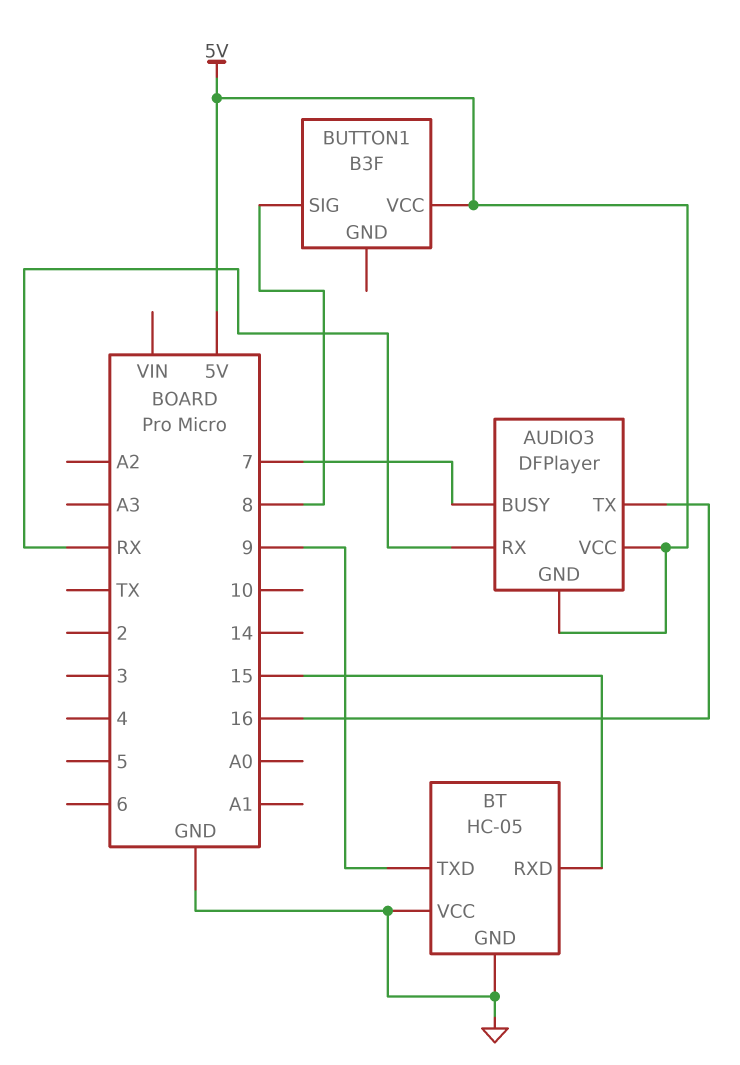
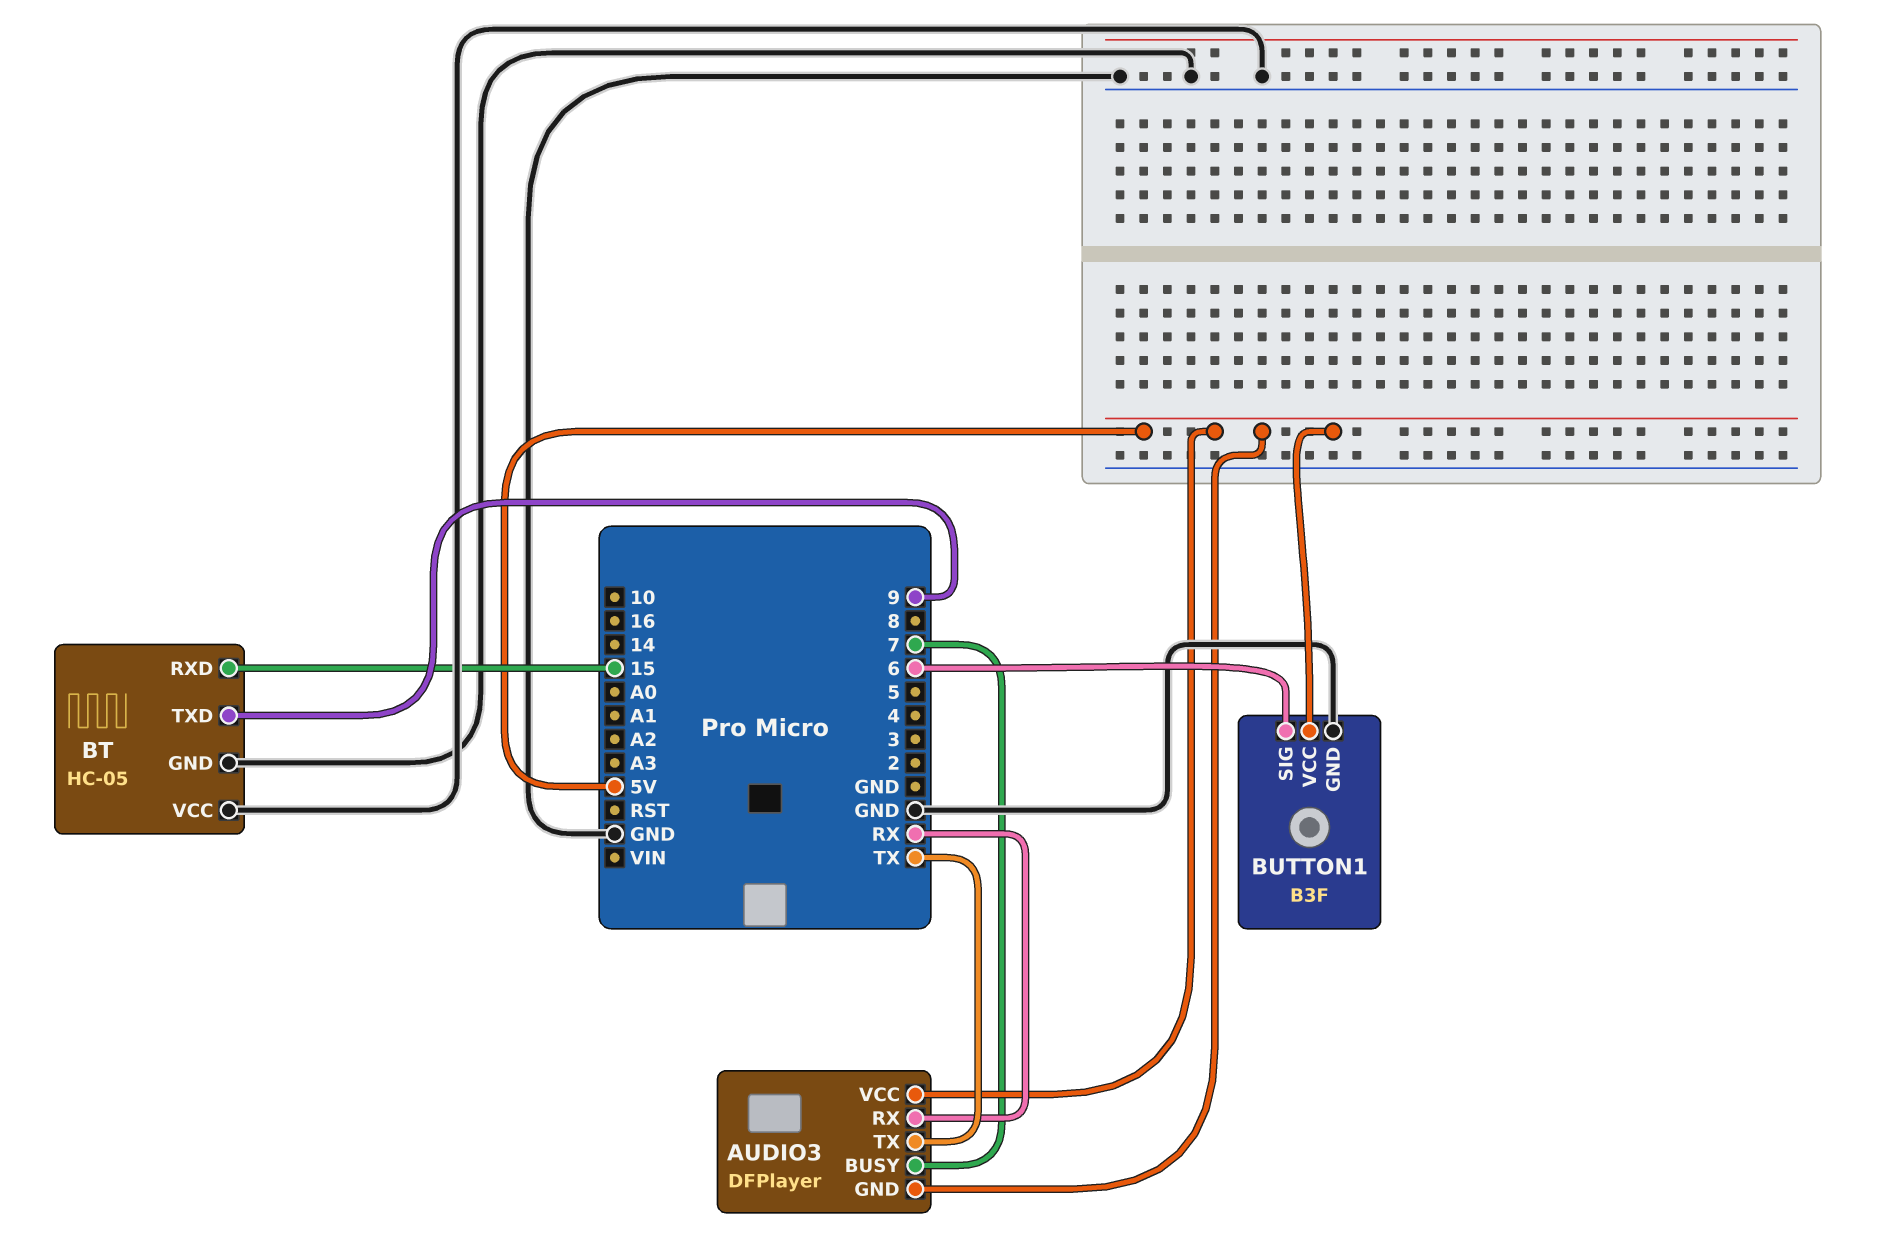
AUDIO3 pin TX: 16 -> TX
BUTTON1 pin GND: none -> GND
BUTTON1 pin SIG: 8 -> 6

